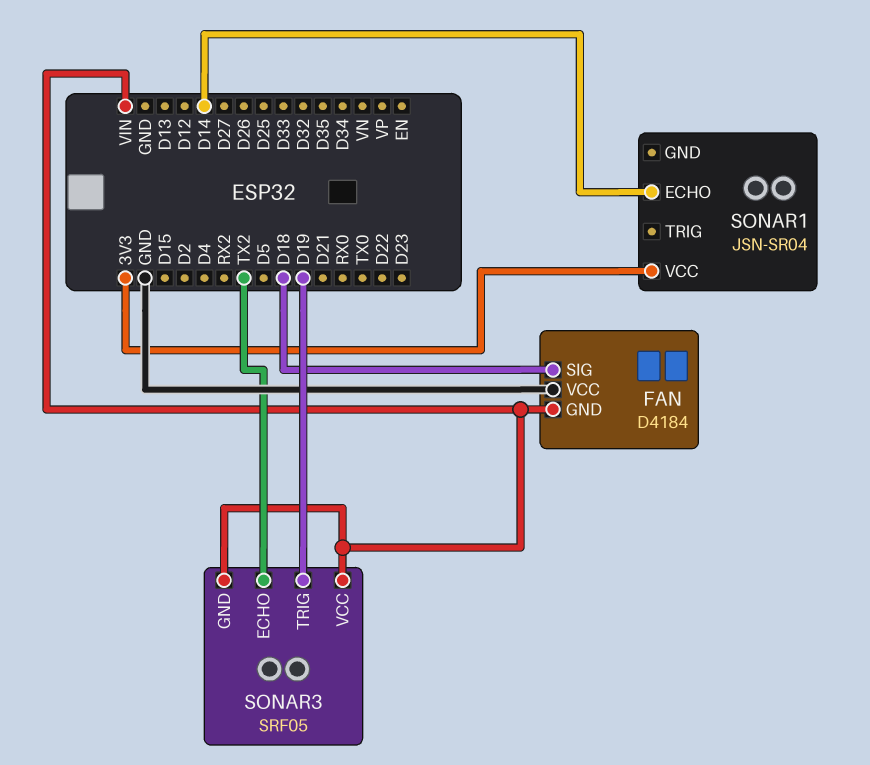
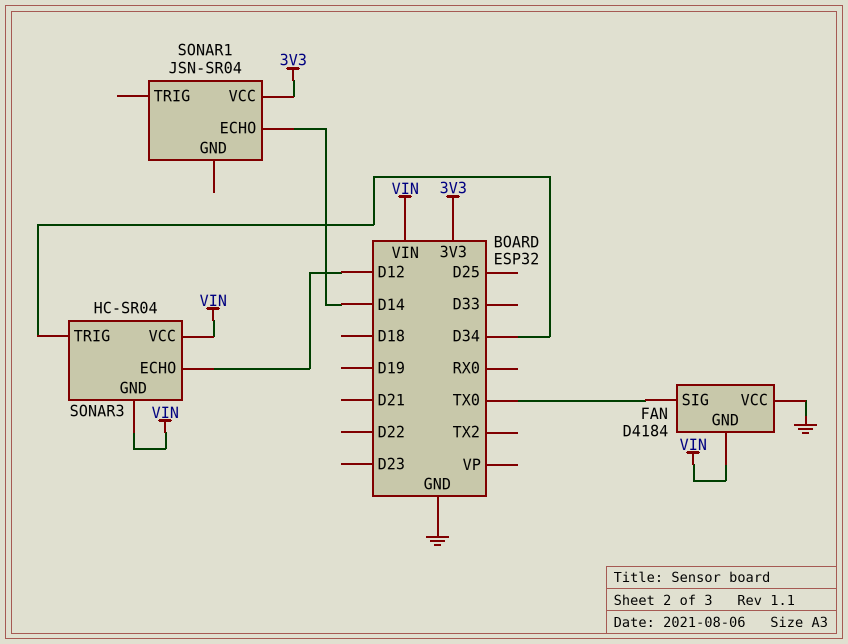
FAN pin SIG: D18 -> TX0
SONAR3: SRF05 -> HC-SR04
SONAR3 pin ECHO: TX2 -> D12
SONAR3 pin TRIG: D19 -> D34

